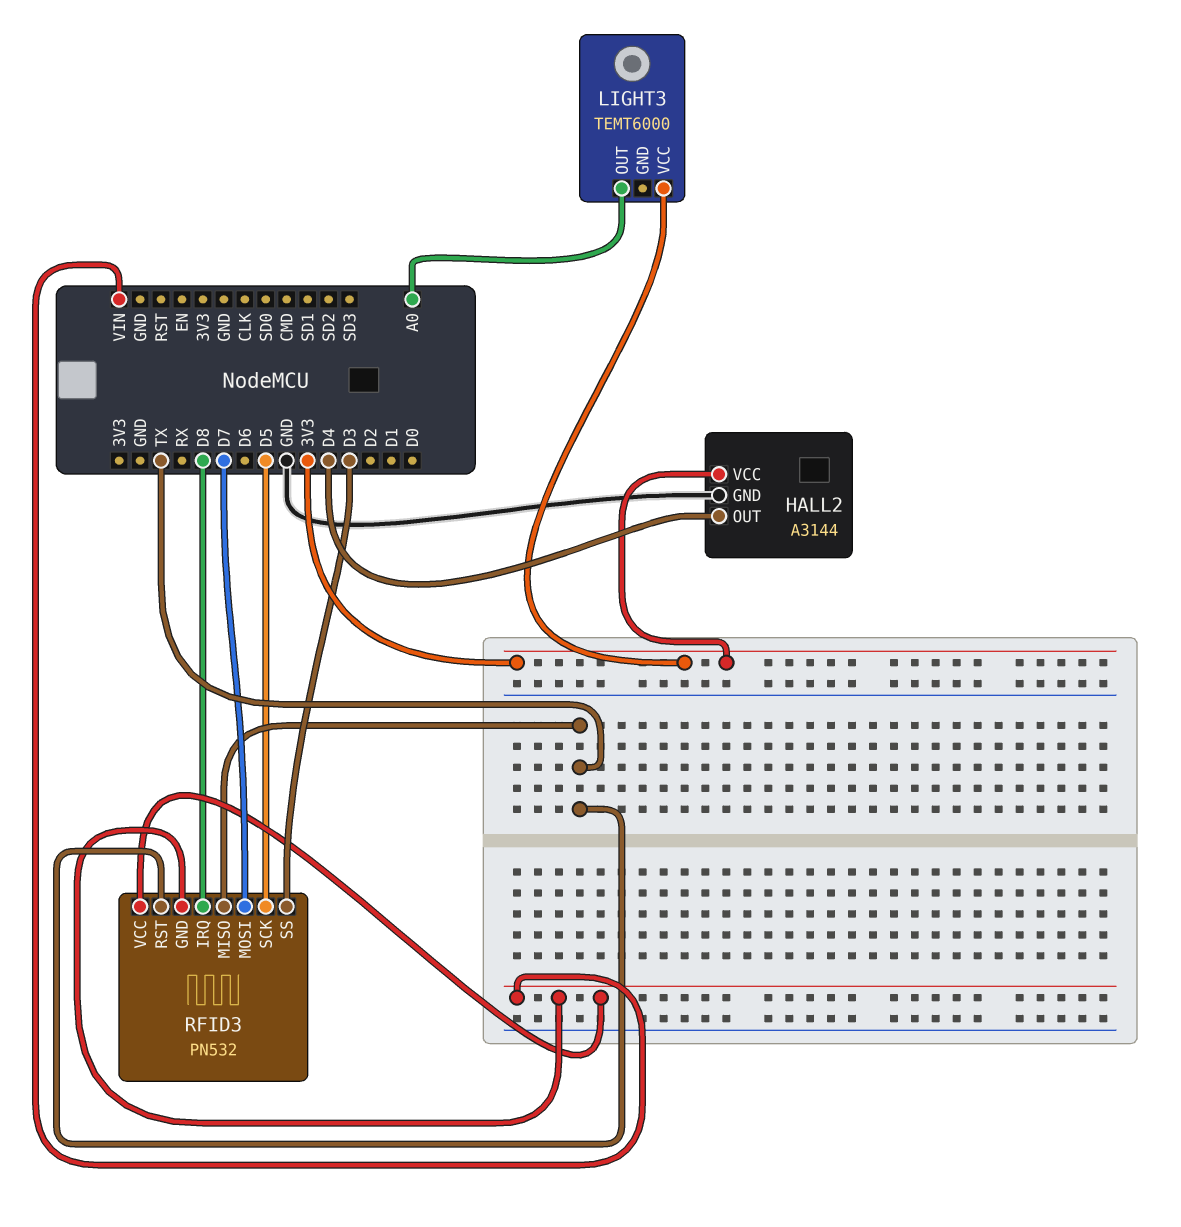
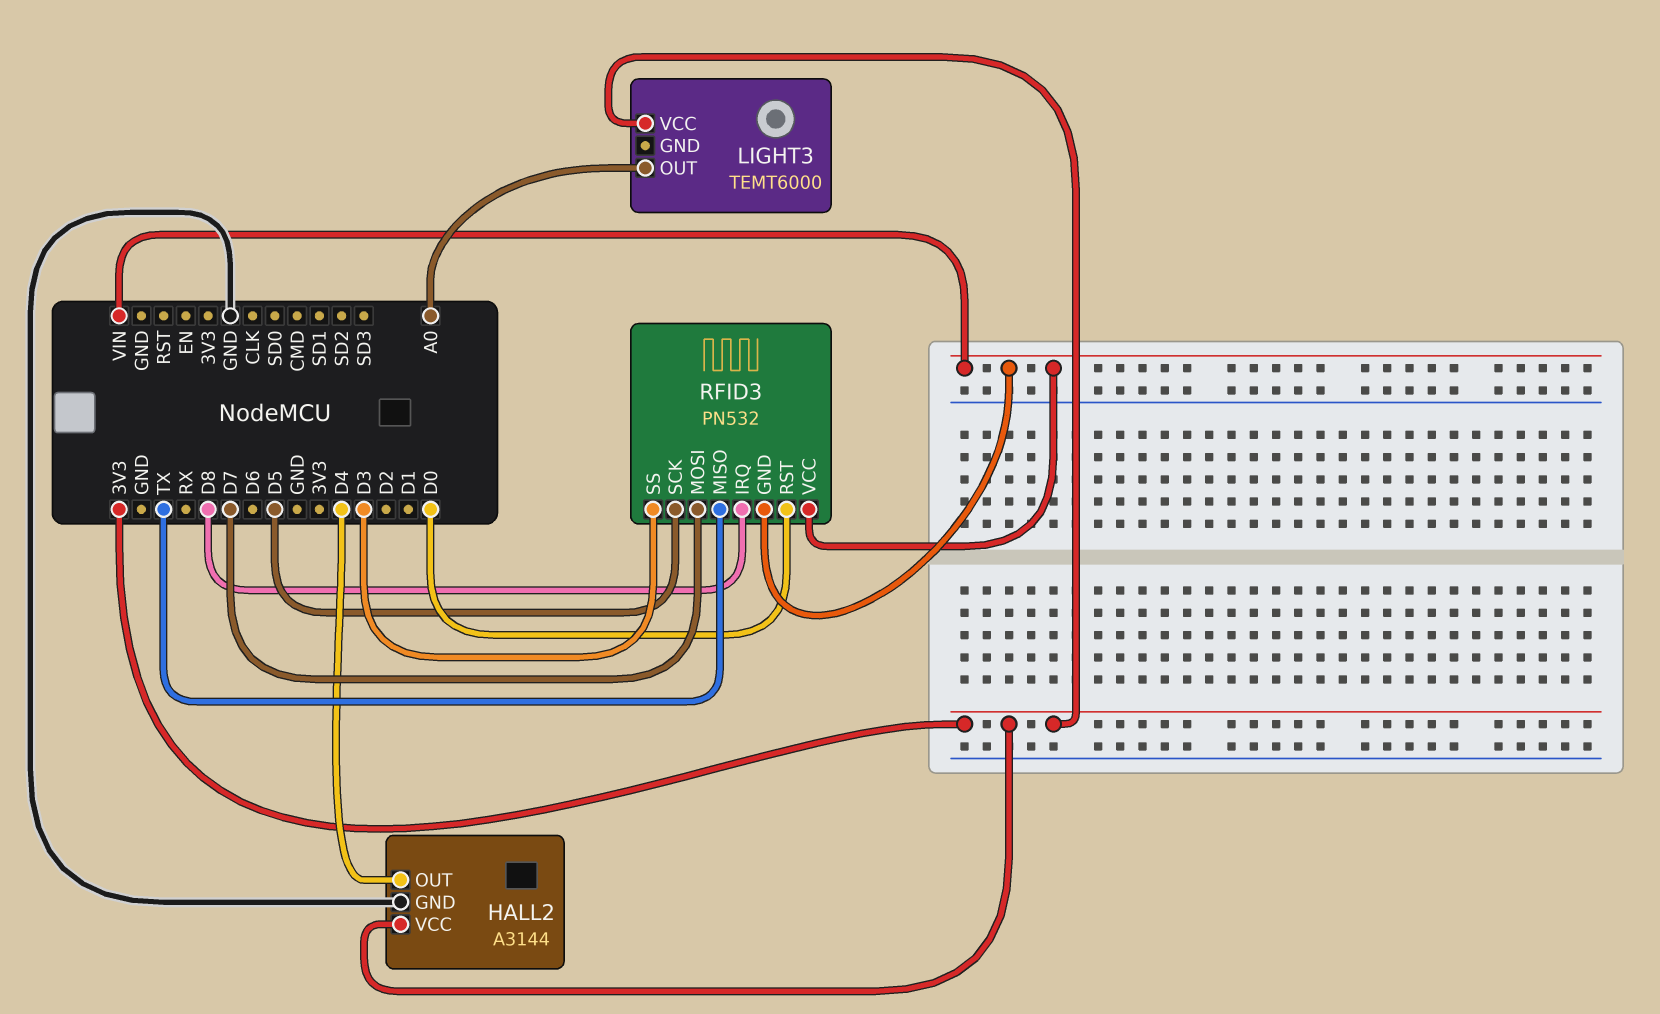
RFID3 pin RST: TX -> D0

